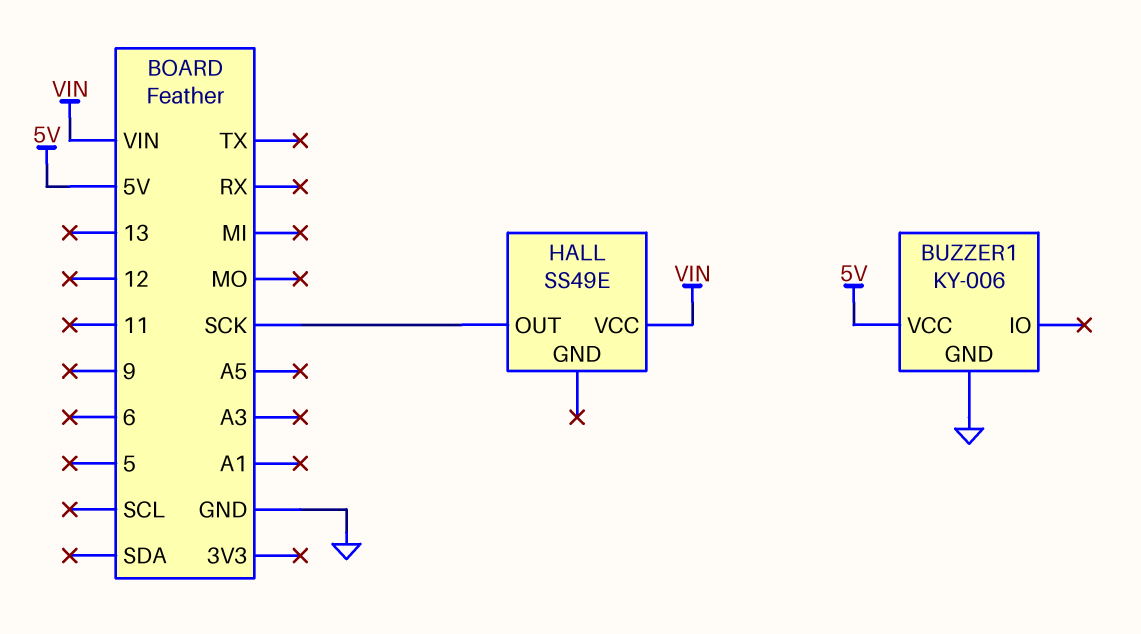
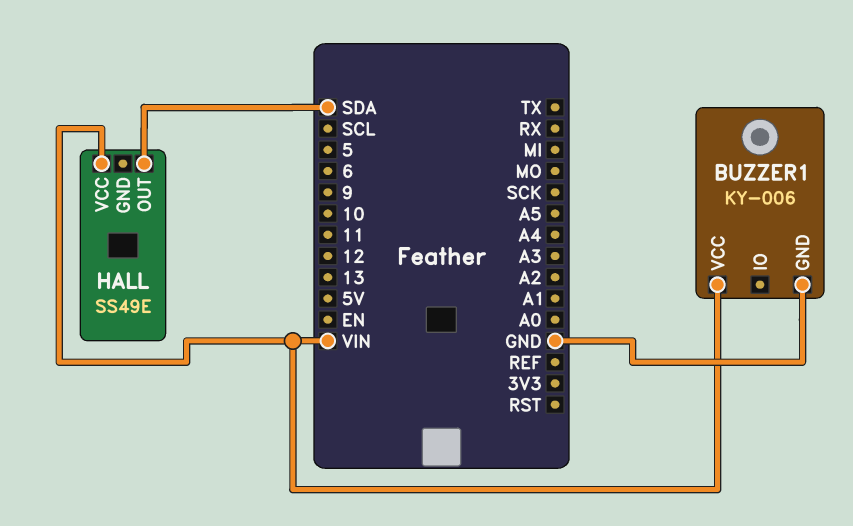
BUZZER1 pin VCC: 5V -> VIN
HALL pin OUT: SCK -> SDA

